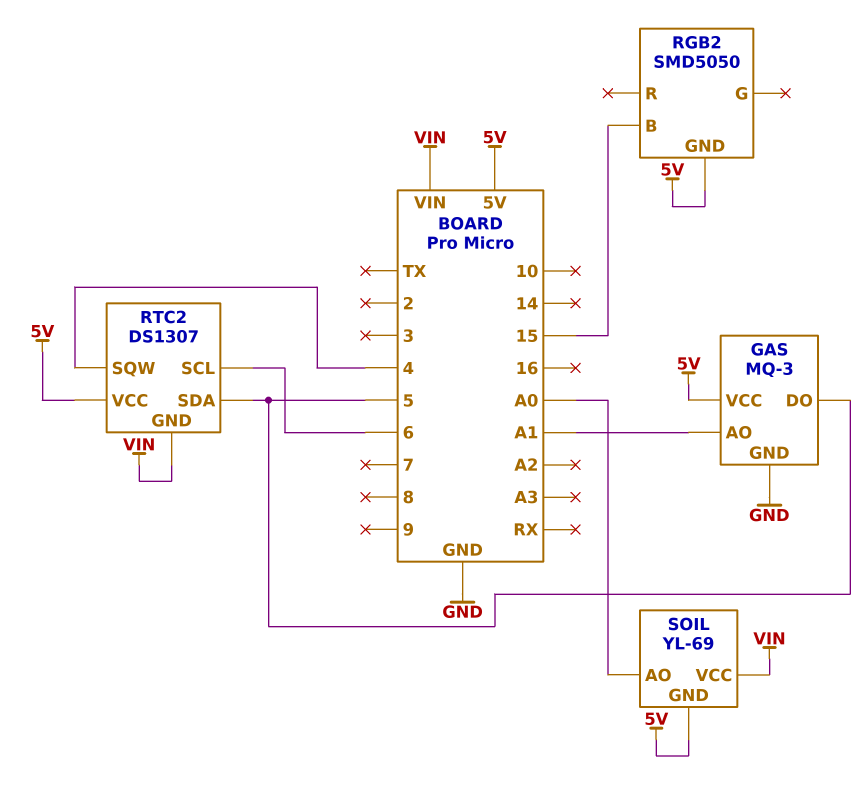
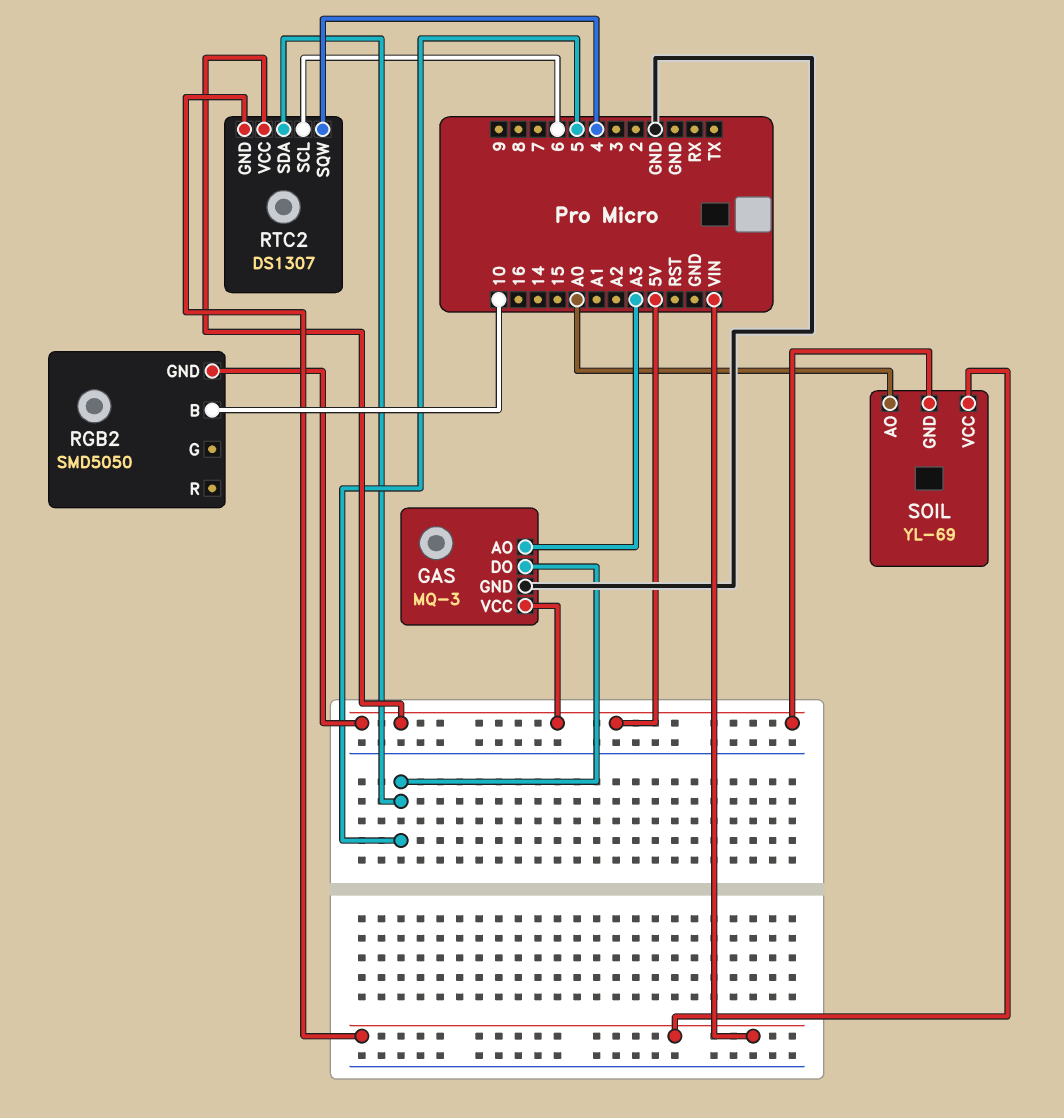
GAS pin AO: A1 -> A3
RGB2 pin B: 15 -> 10

